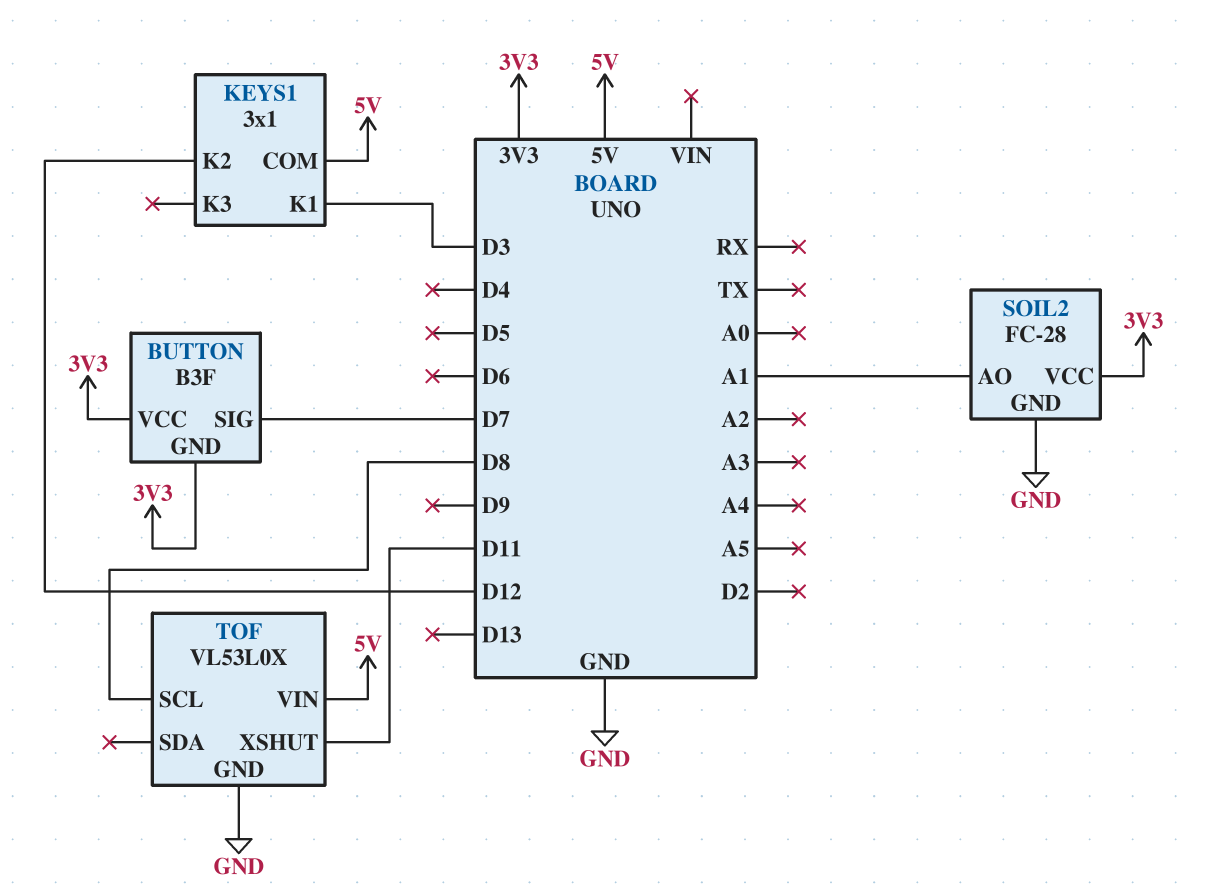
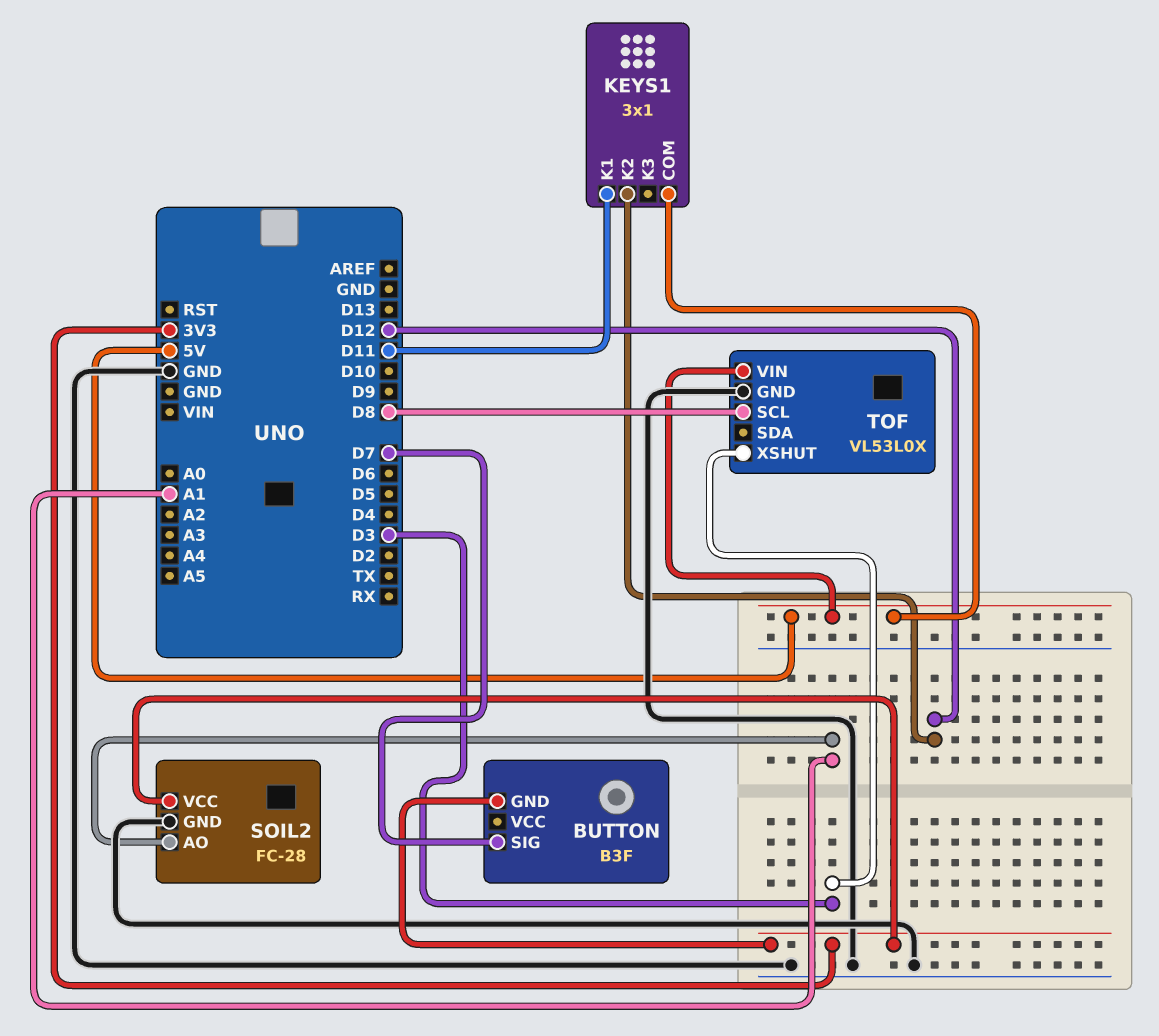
BUTTON pin VCC: 3V3 -> none
KEYS1 pin K1: D3 -> D11
TOF pin XSHUT: D11 -> D3

